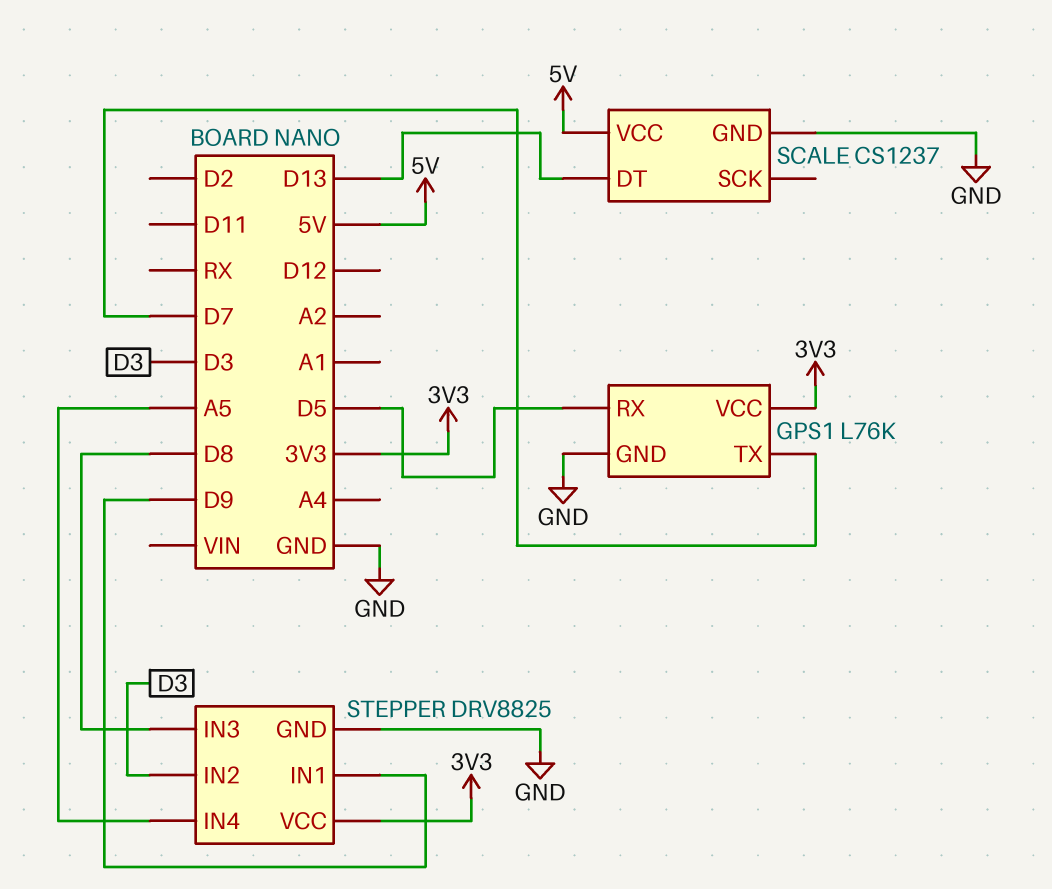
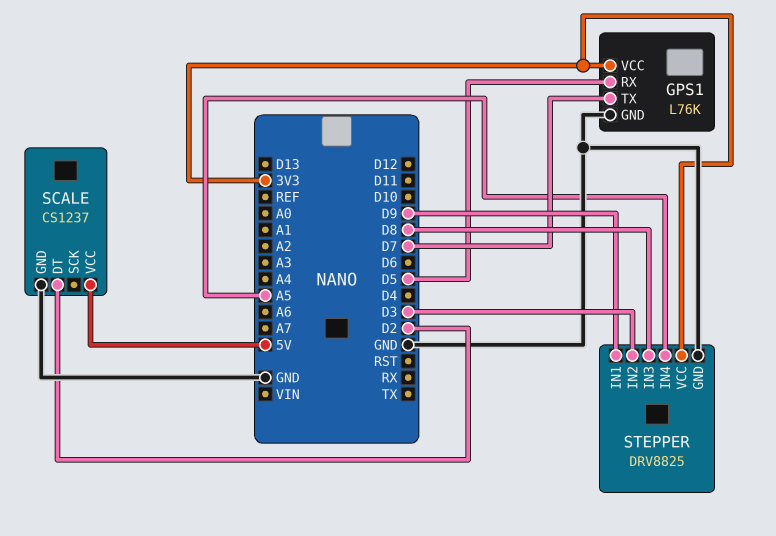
SCALE pin DT: D13 -> D2

